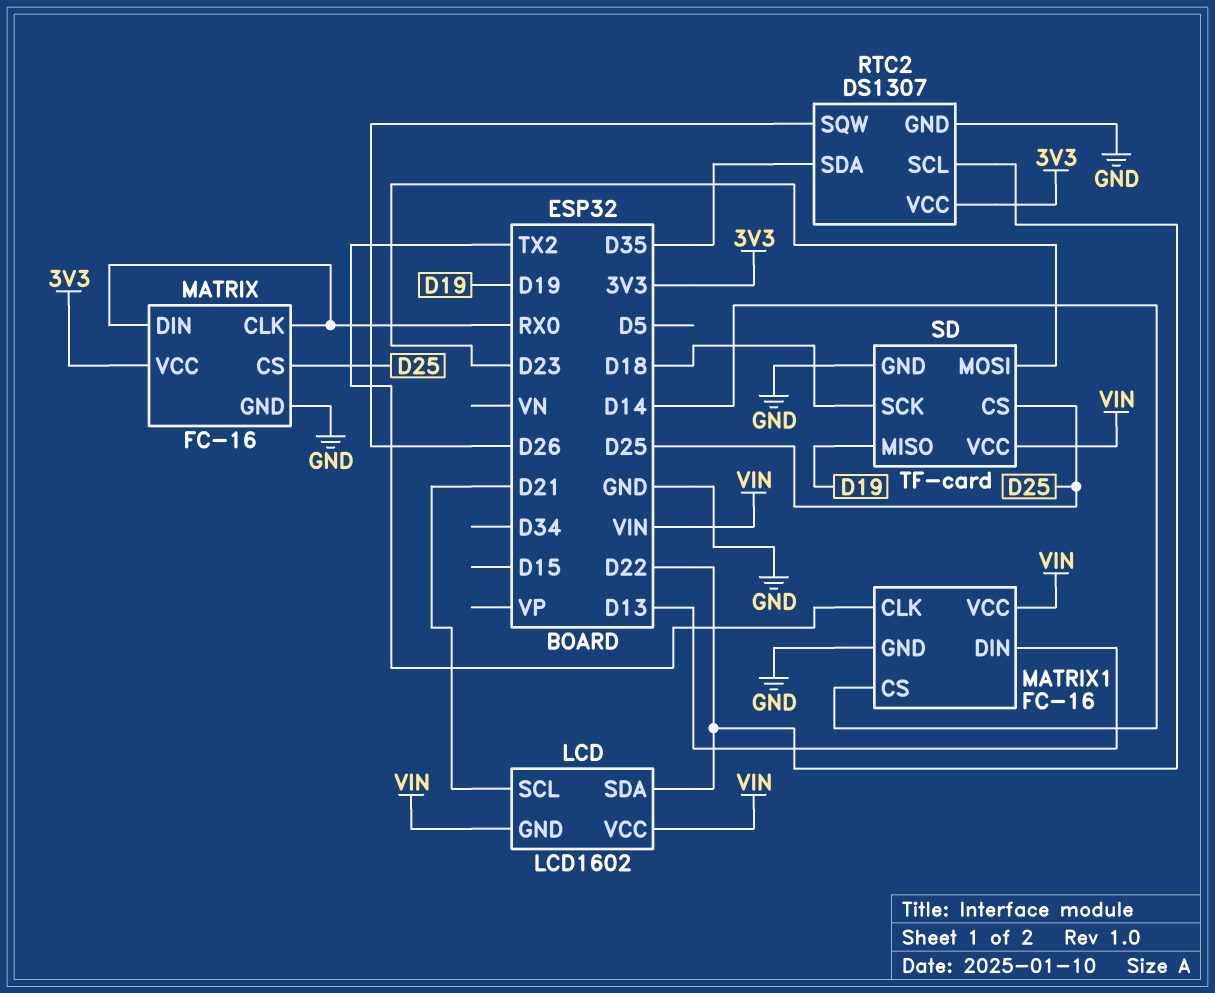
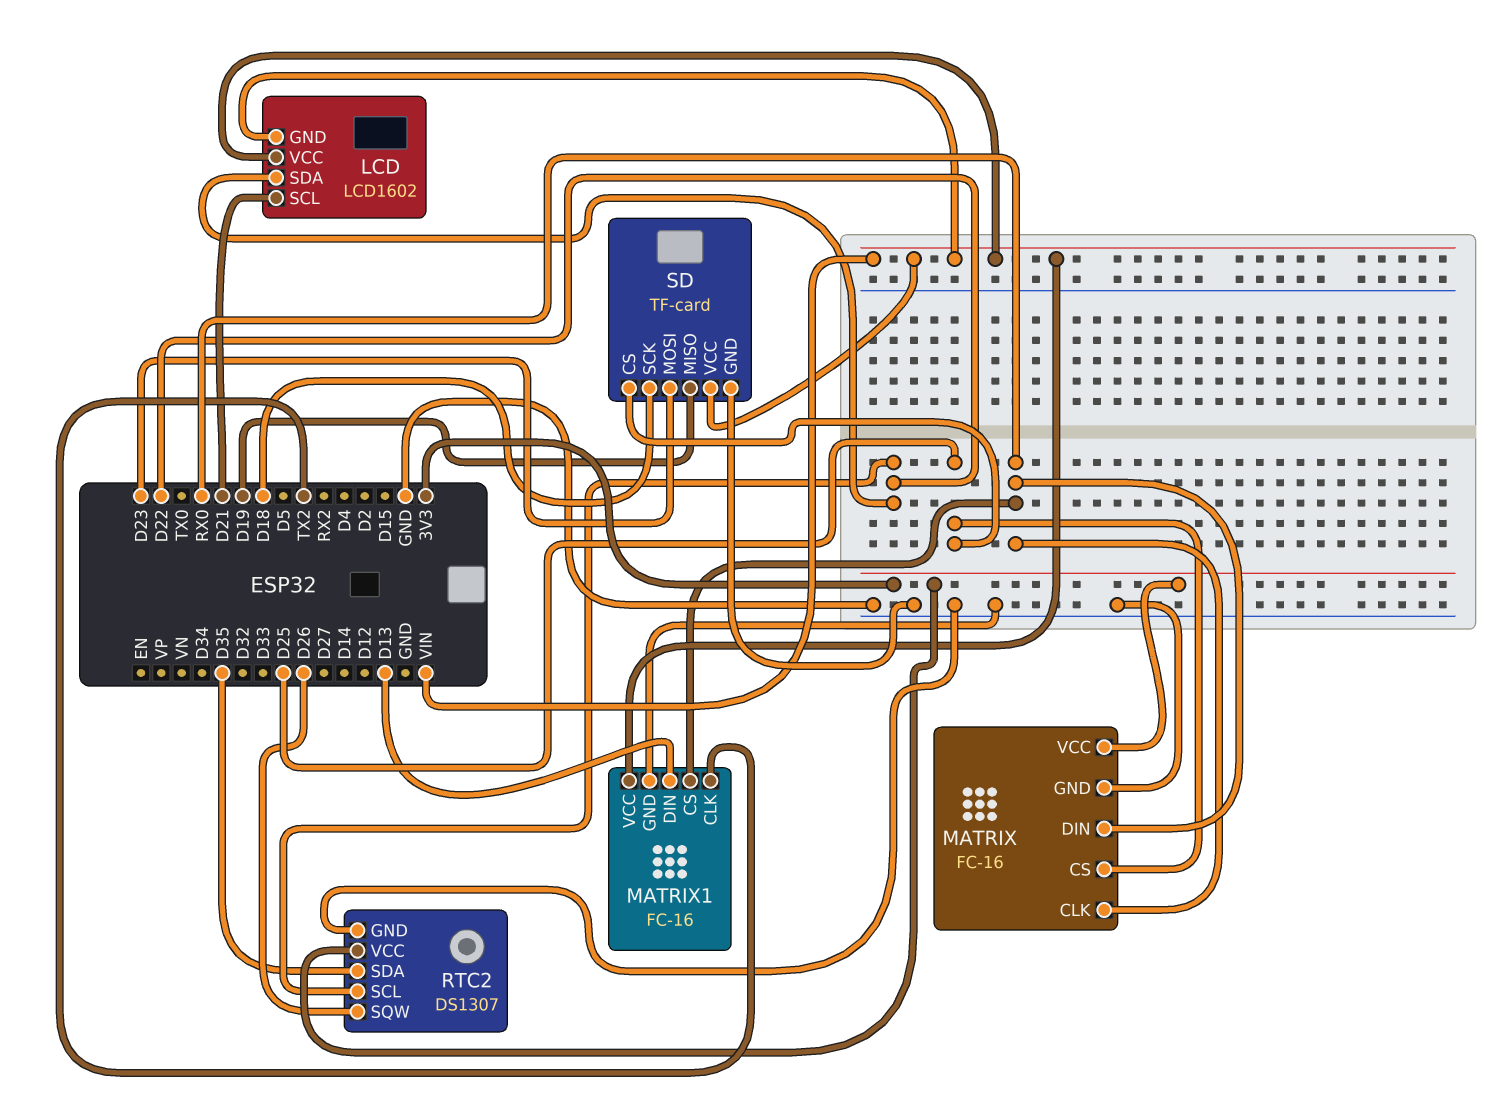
MATRIX1 pin CS: D14 -> RX0

